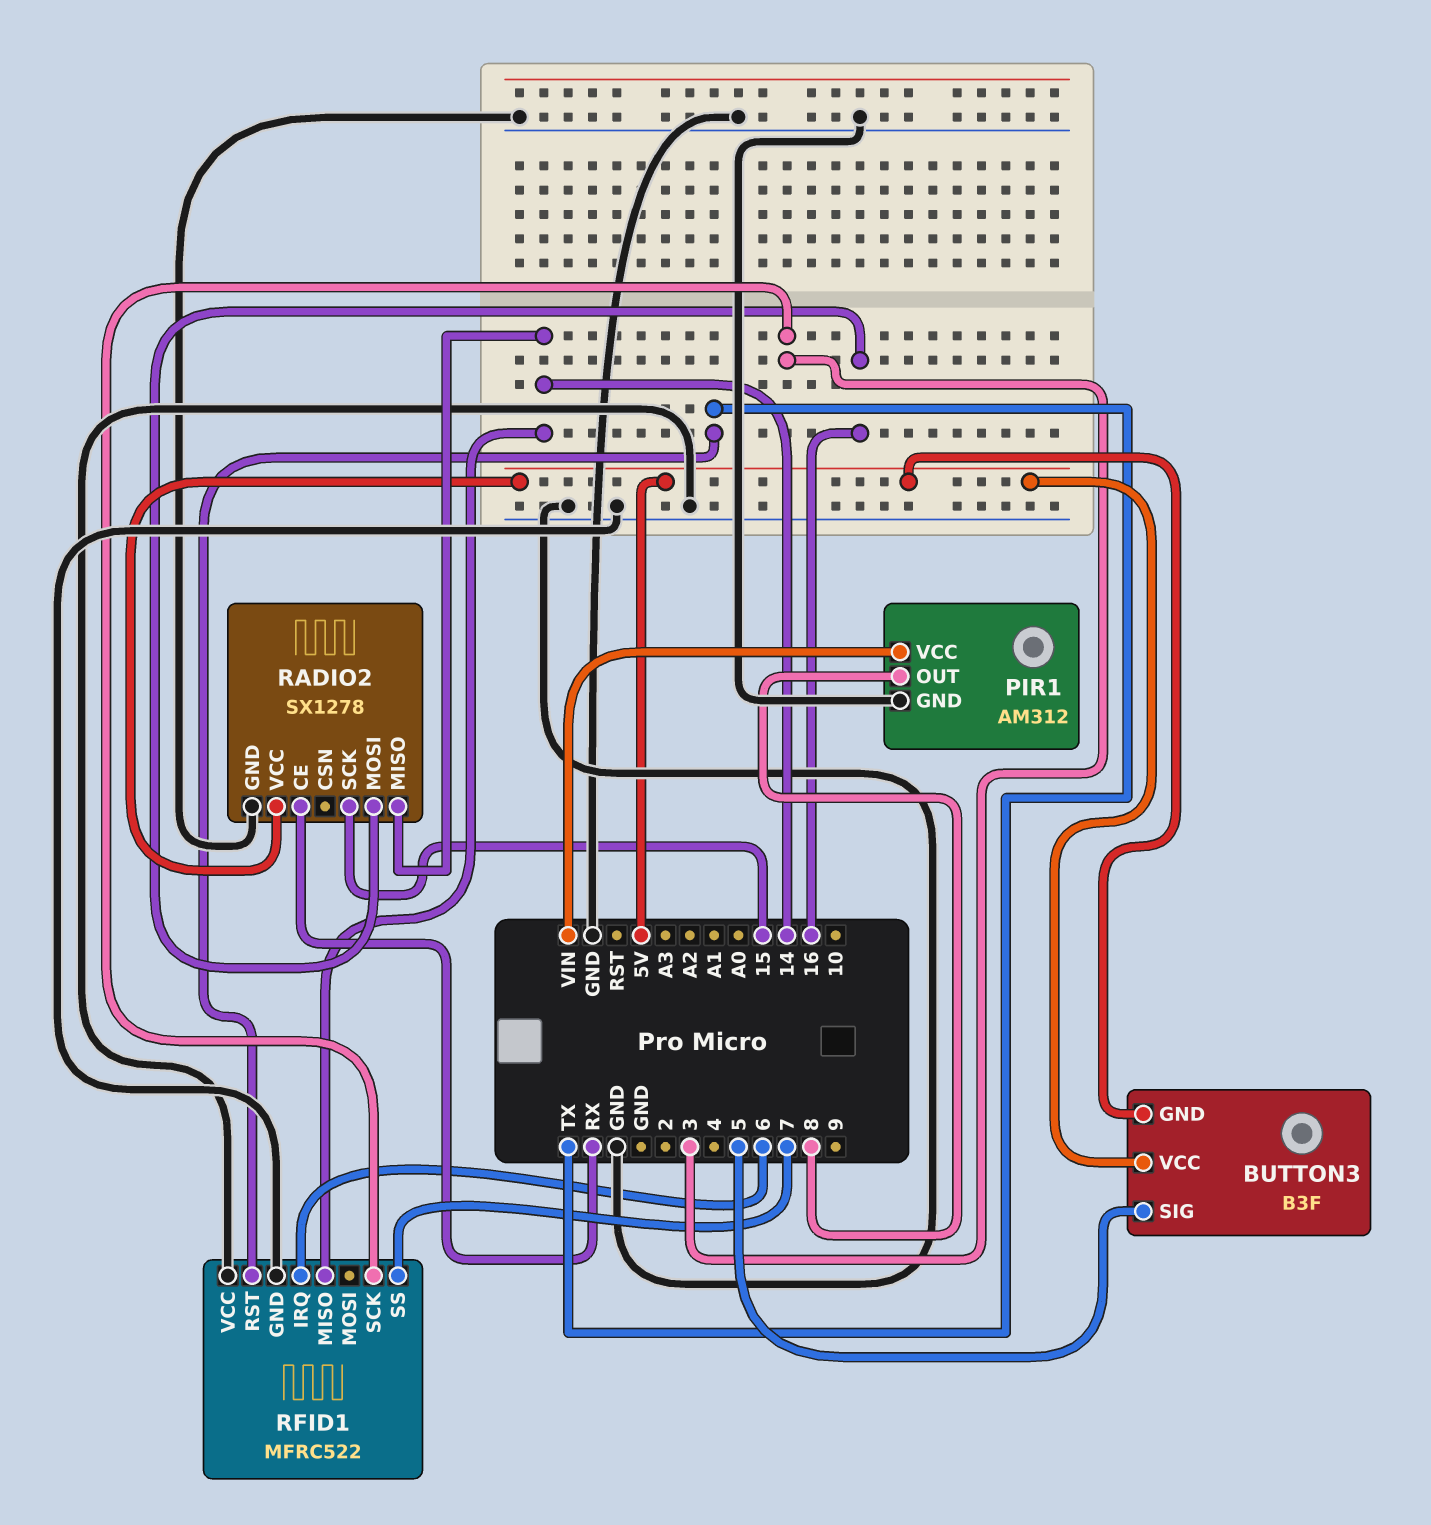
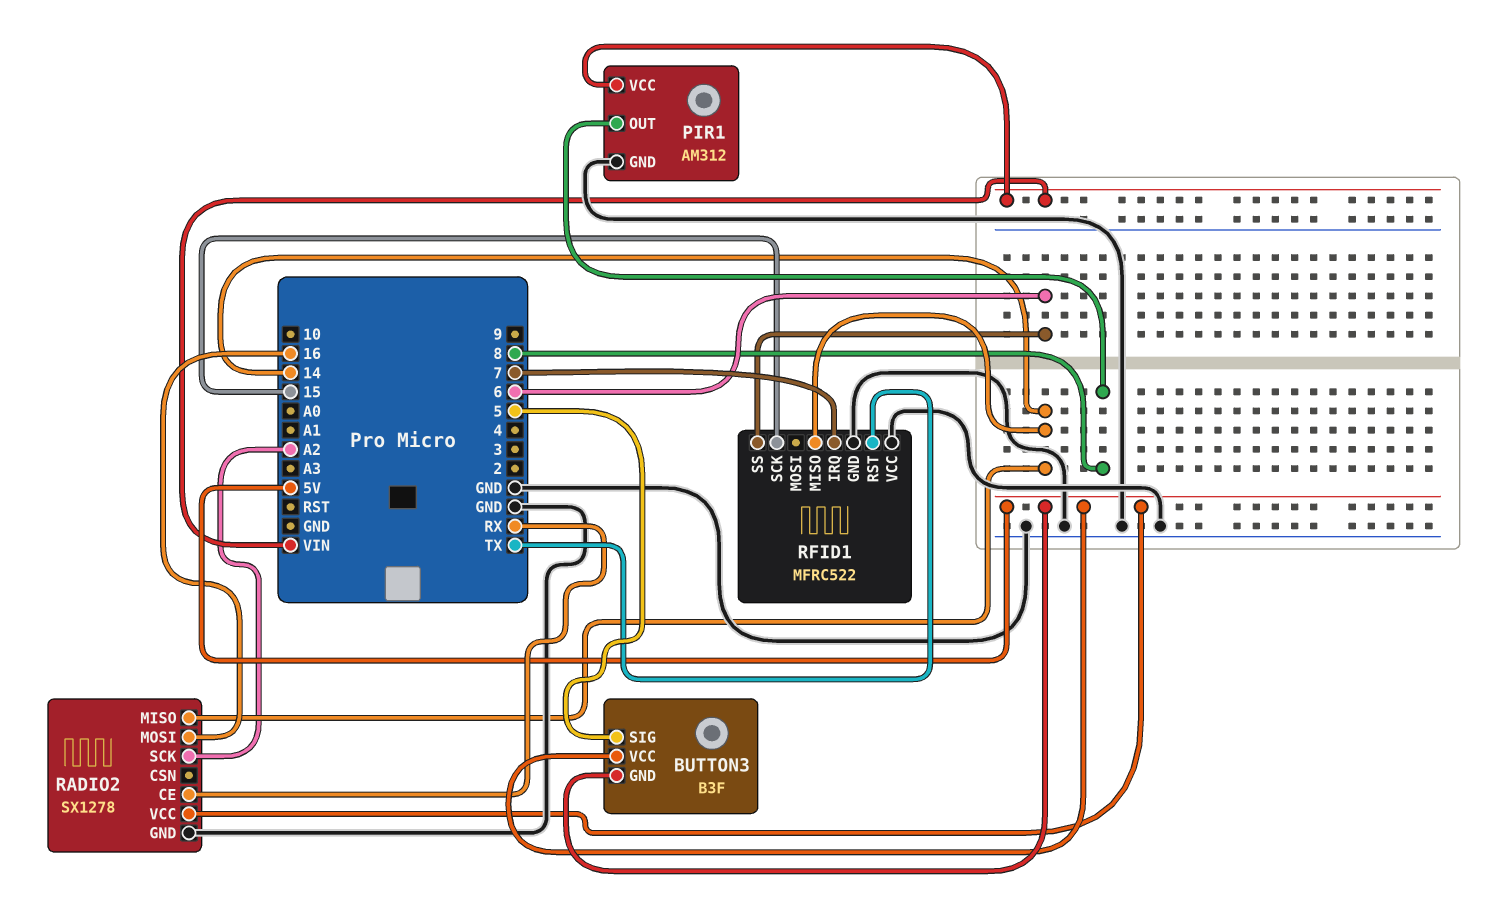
RADIO2 pin SCK: 15 -> A2
RFID1 pin IRQ: 6 -> 7
RFID1 pin SCK: 3 -> 15
RFID1 pin SS: 7 -> 6

